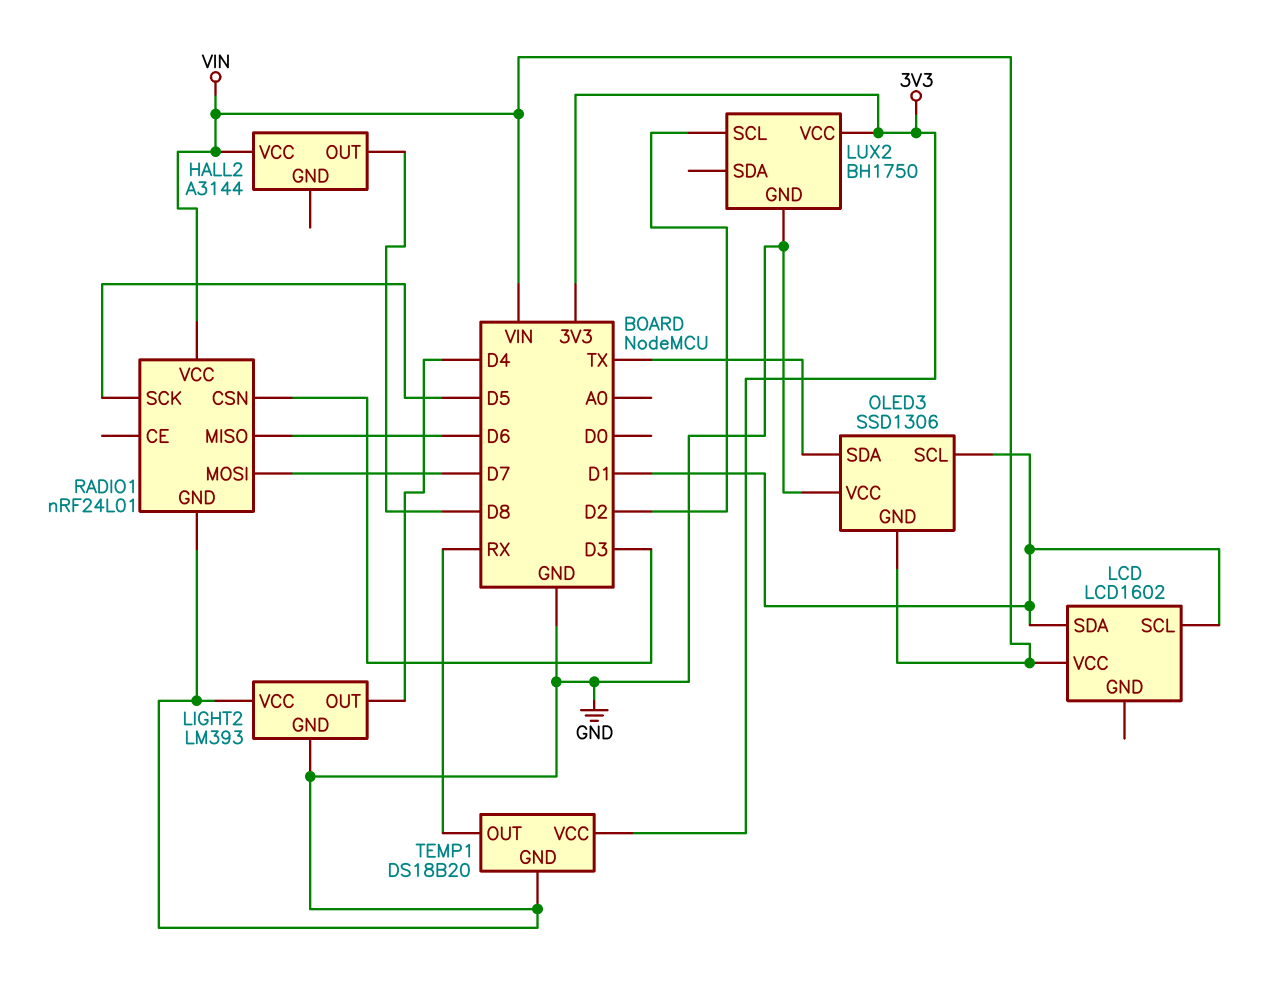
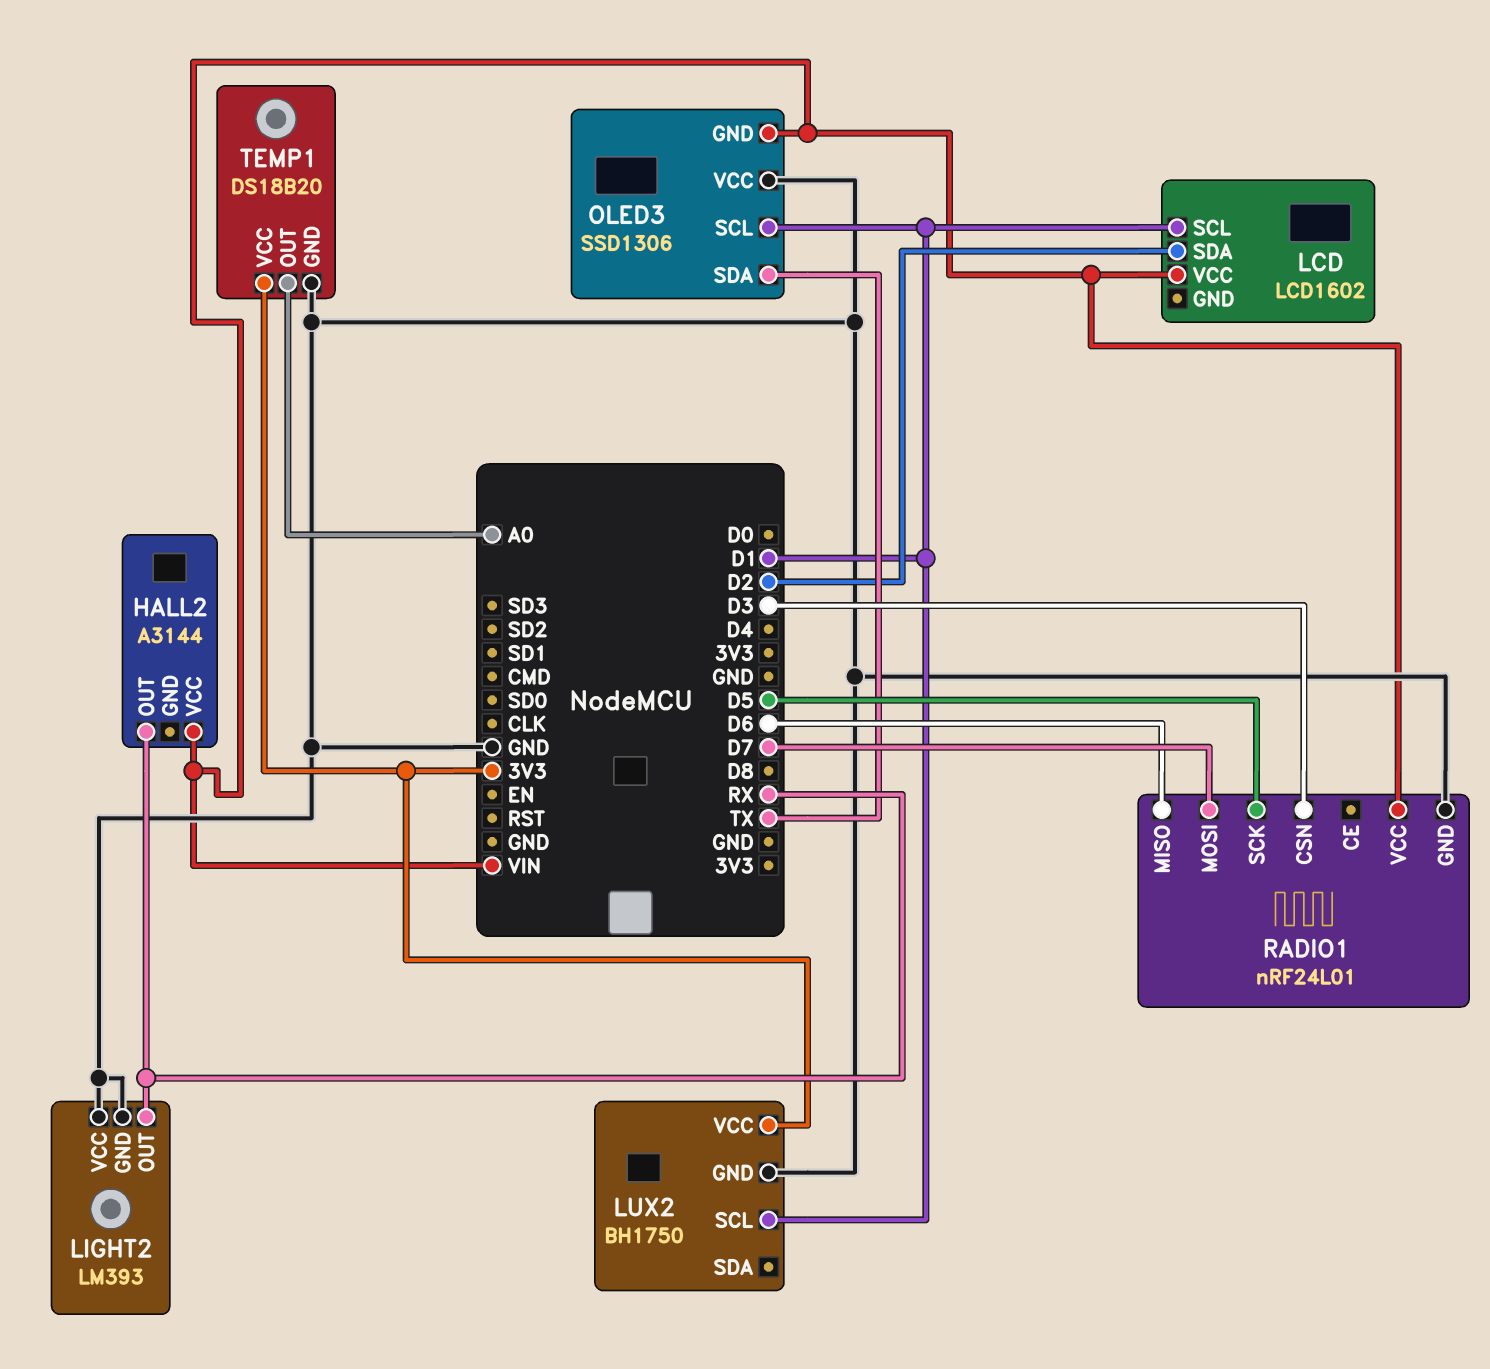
HALL2 pin OUT: D8 -> RX
LCD pin SDA: D1 -> D2
LIGHT2 pin OUT: D4 -> RX
LUX2 pin SCL: D2 -> D1
TEMP1 pin OUT: RX -> A0

